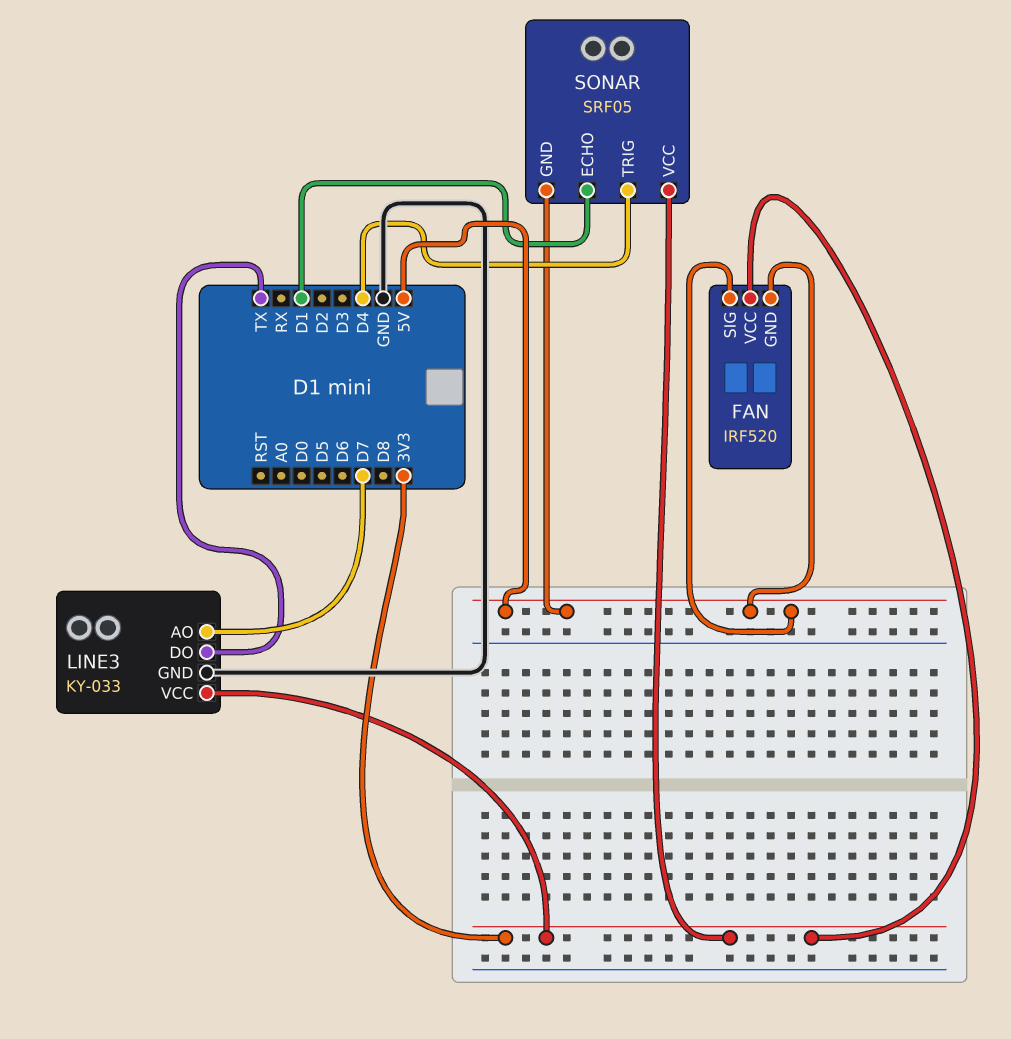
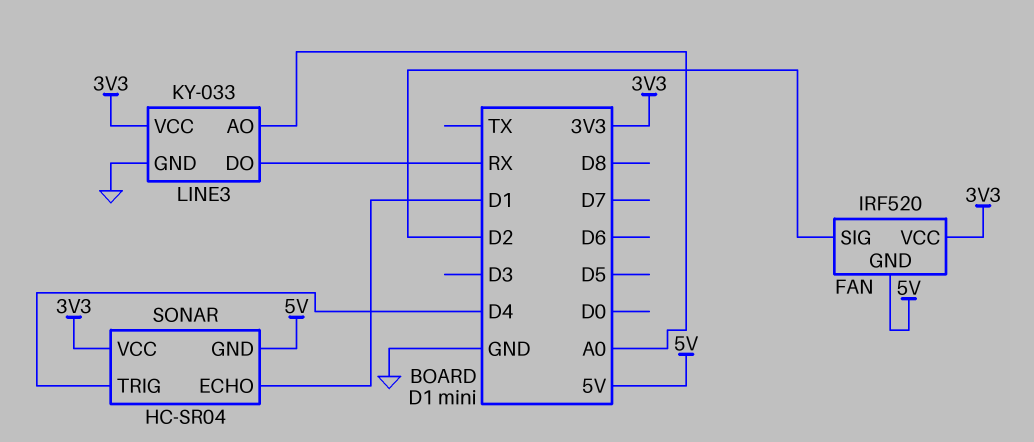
FAN pin SIG: 5V -> D2
LINE3 pin AO: D7 -> A0
LINE3 pin DO: TX -> RX
SONAR: SRF05 -> HC-SR04

